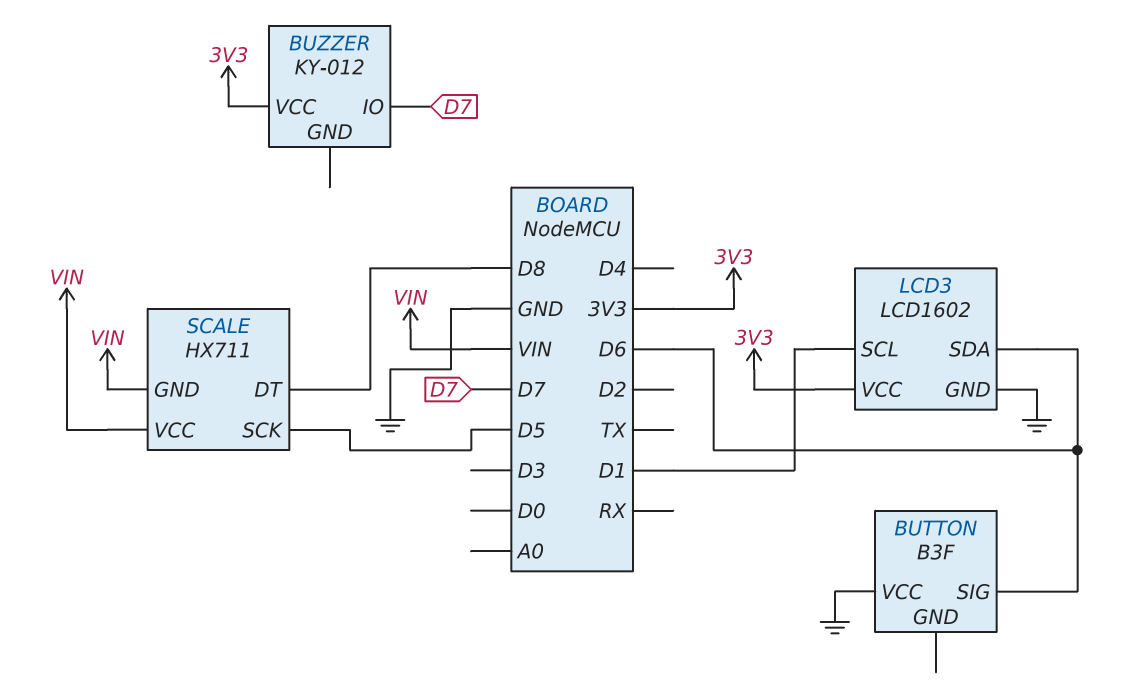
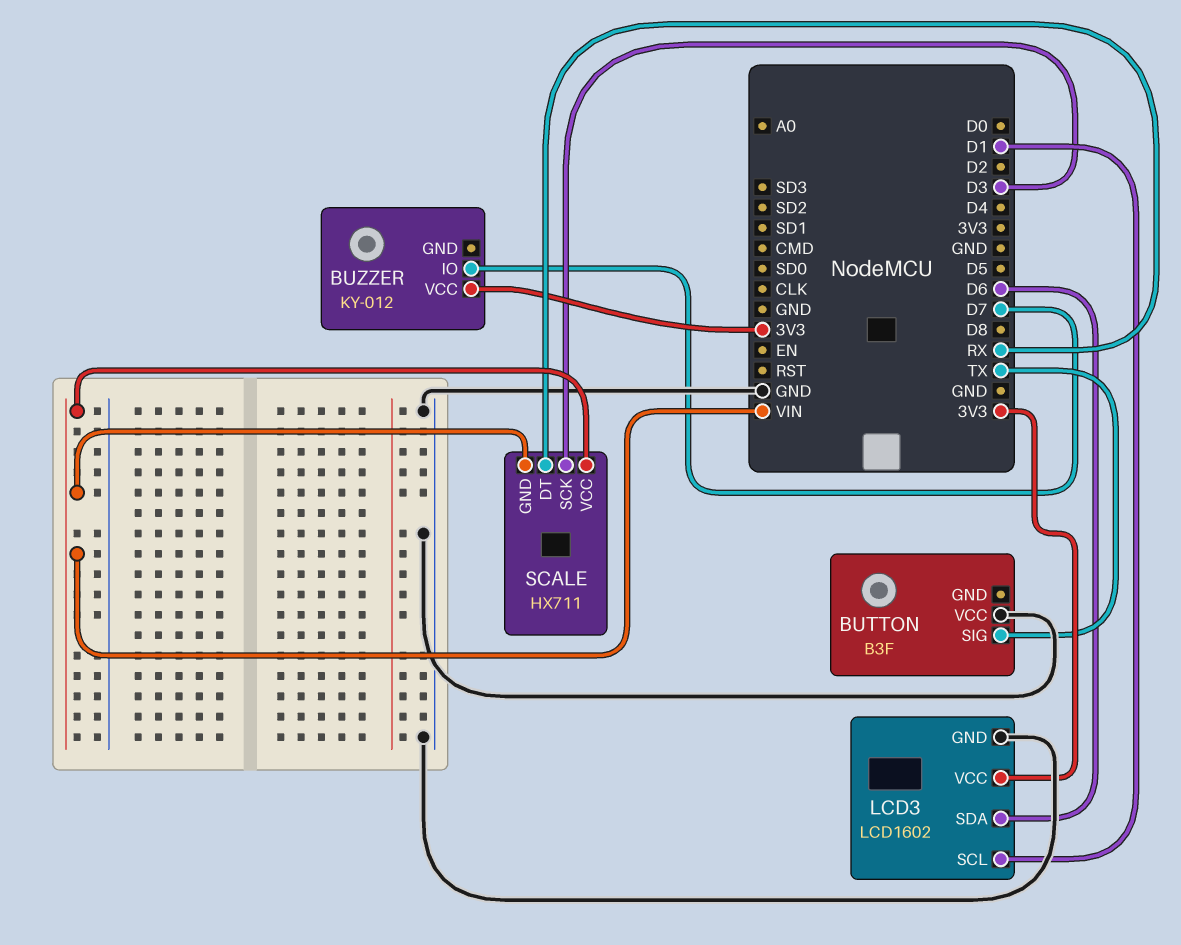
BUTTON pin SIG: D6 -> TX
SCALE pin DT: D8 -> RX
SCALE pin SCK: D5 -> D3

